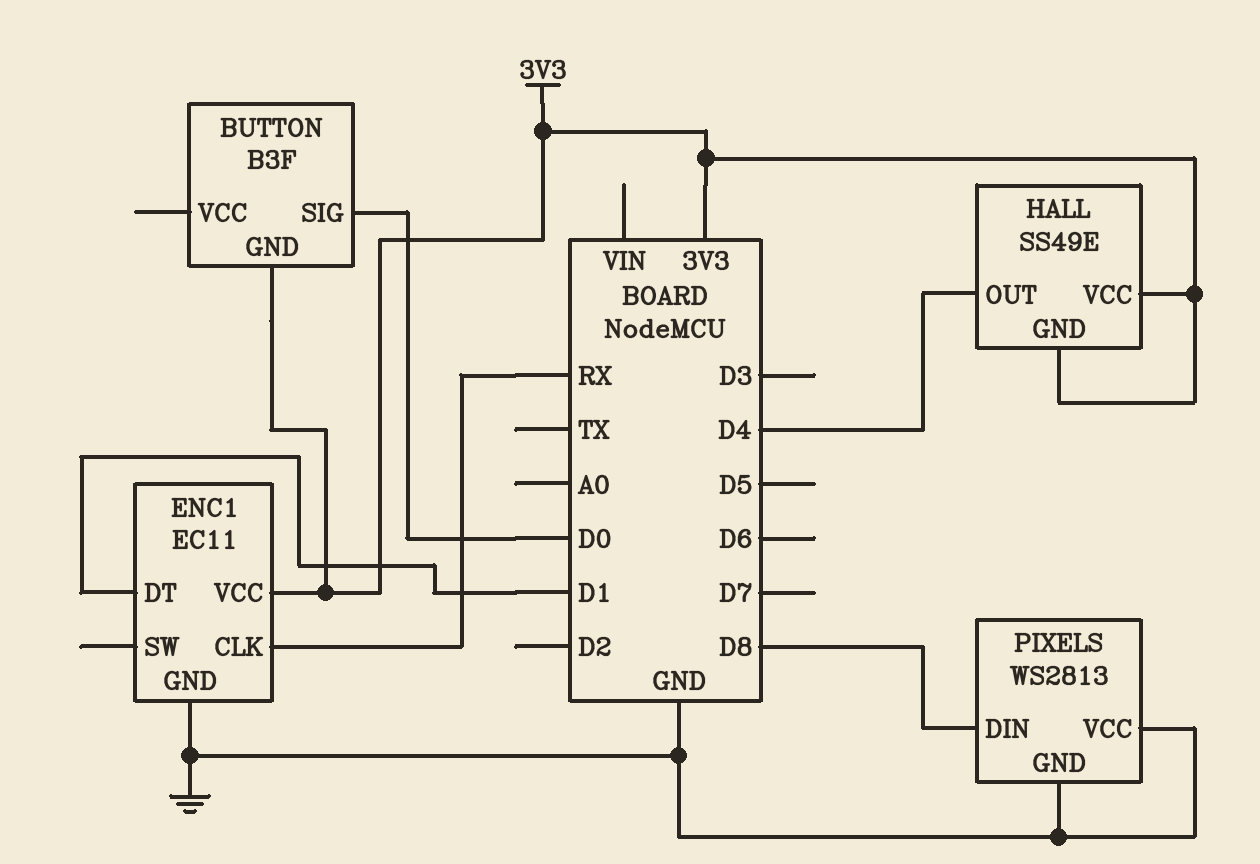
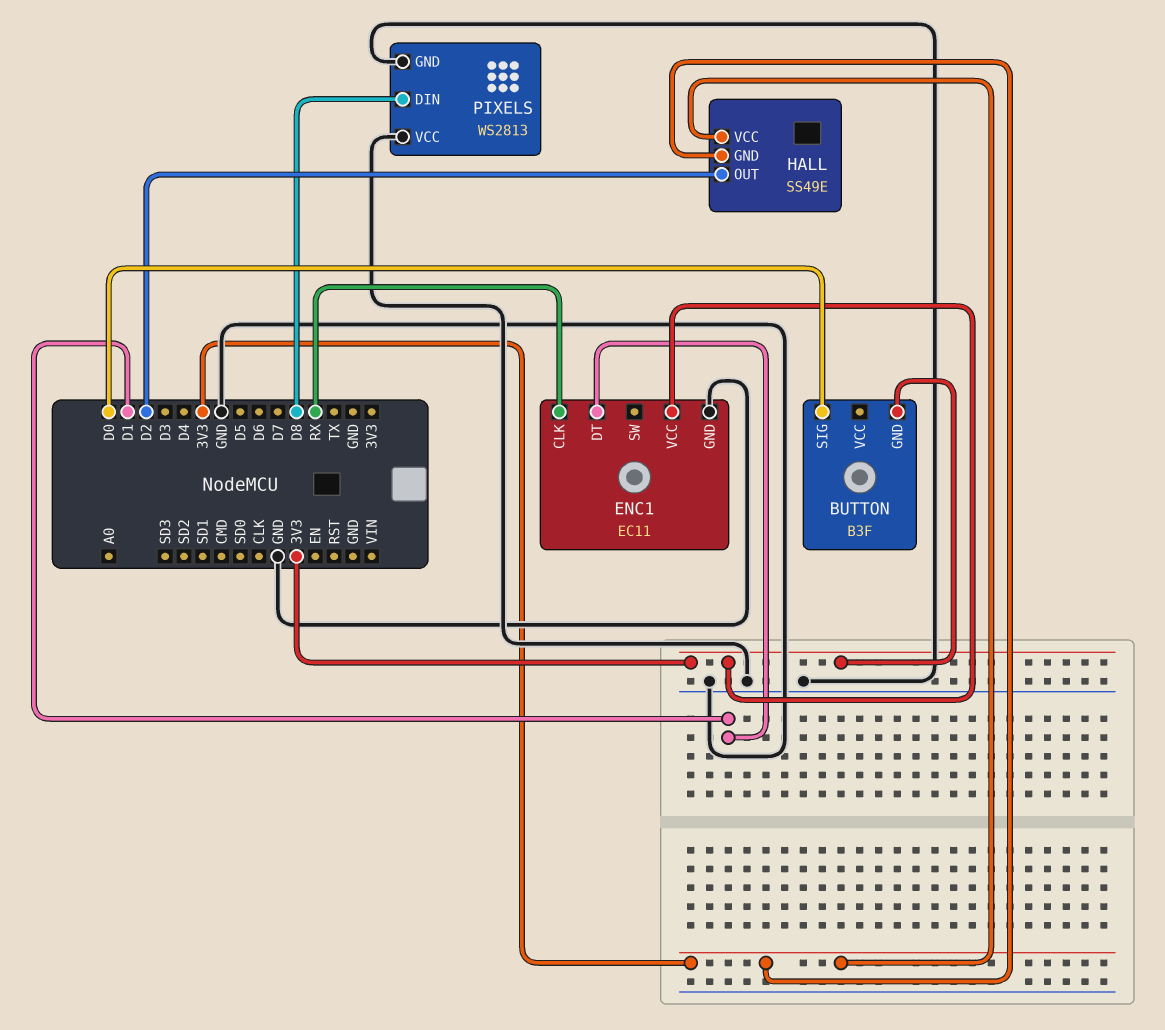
HALL pin OUT: D4 -> D2

